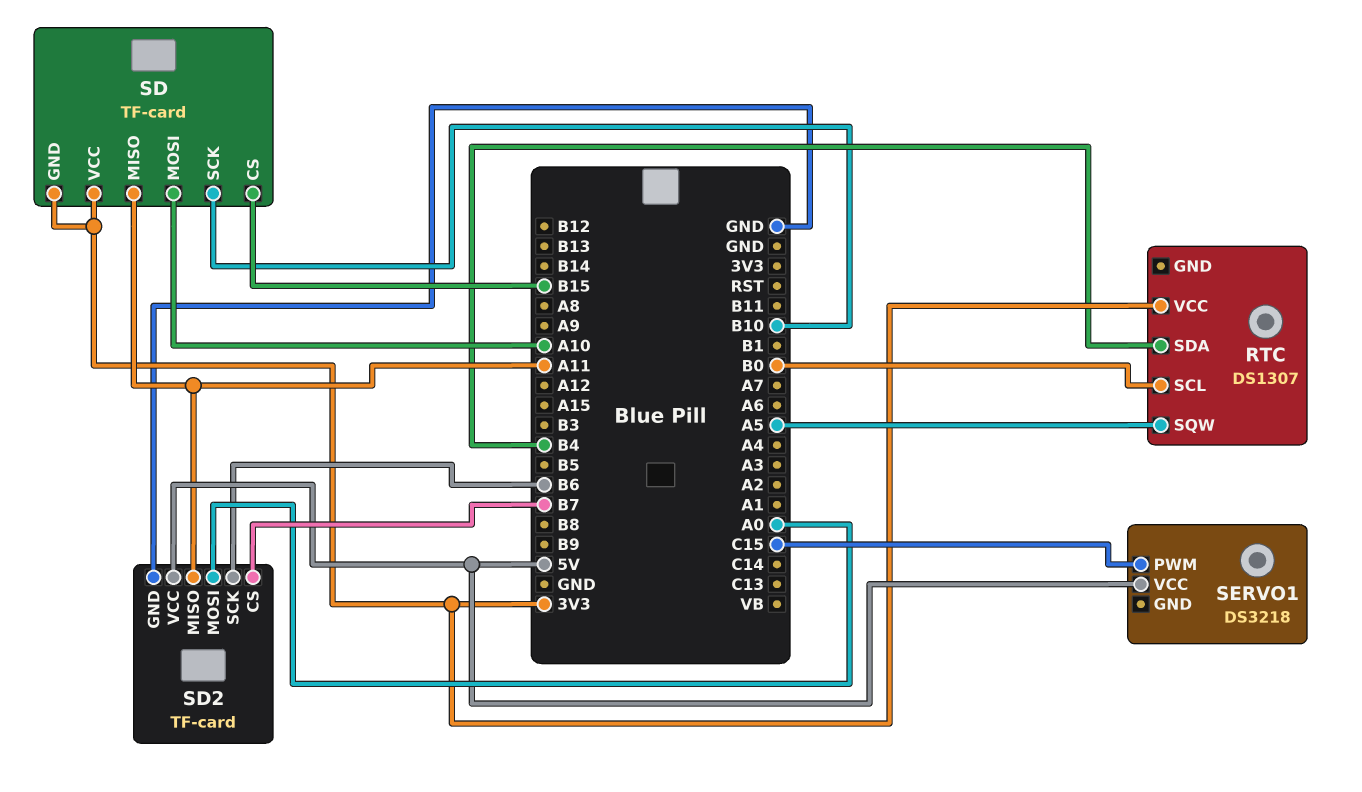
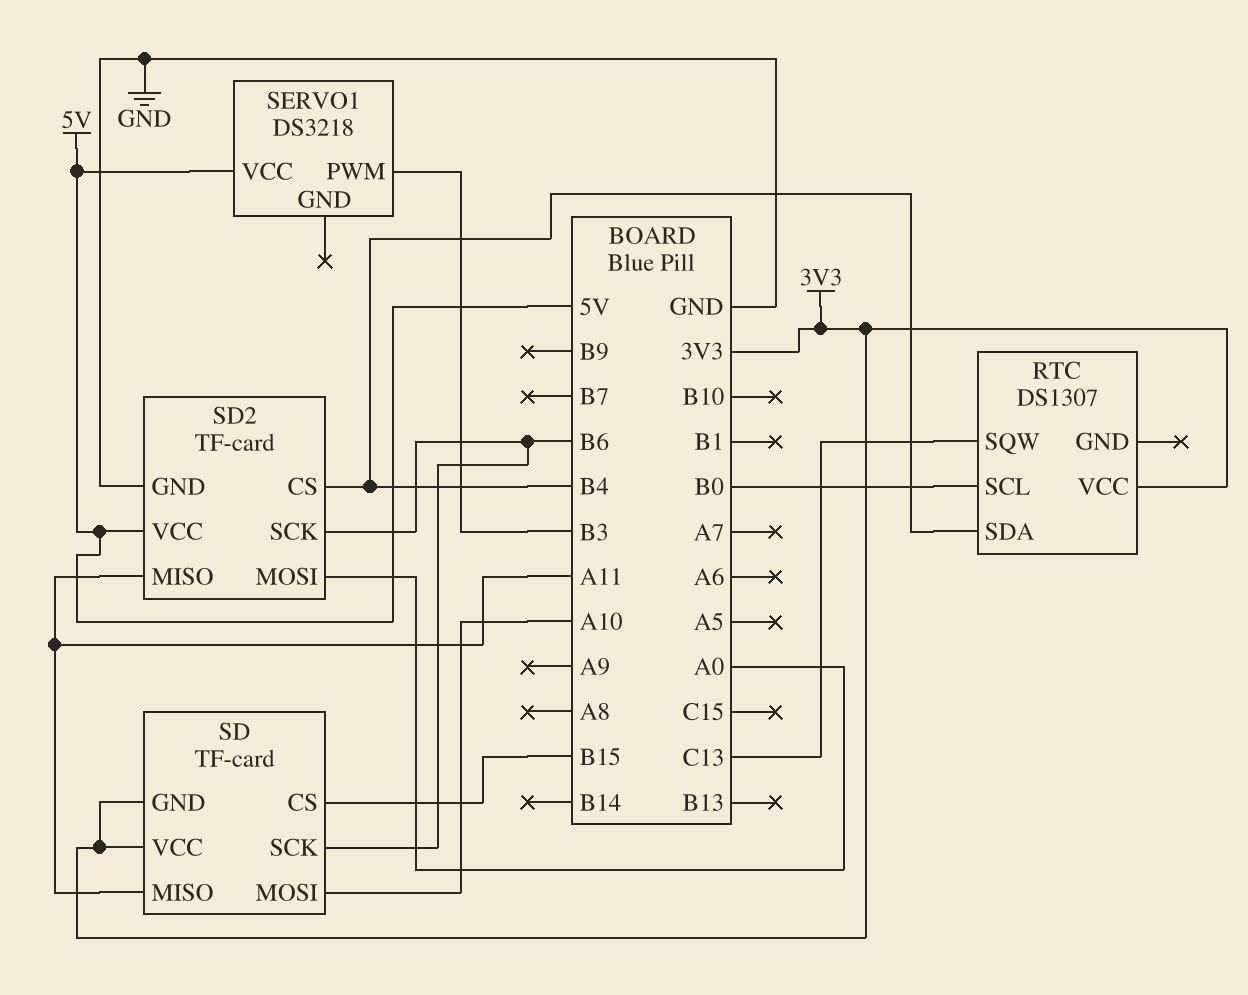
RTC pin SQW: A5 -> C13
SD pin SCK: B10 -> B6
SD2 pin CS: B7 -> B4
SERVO1 pin PWM: C15 -> B3

